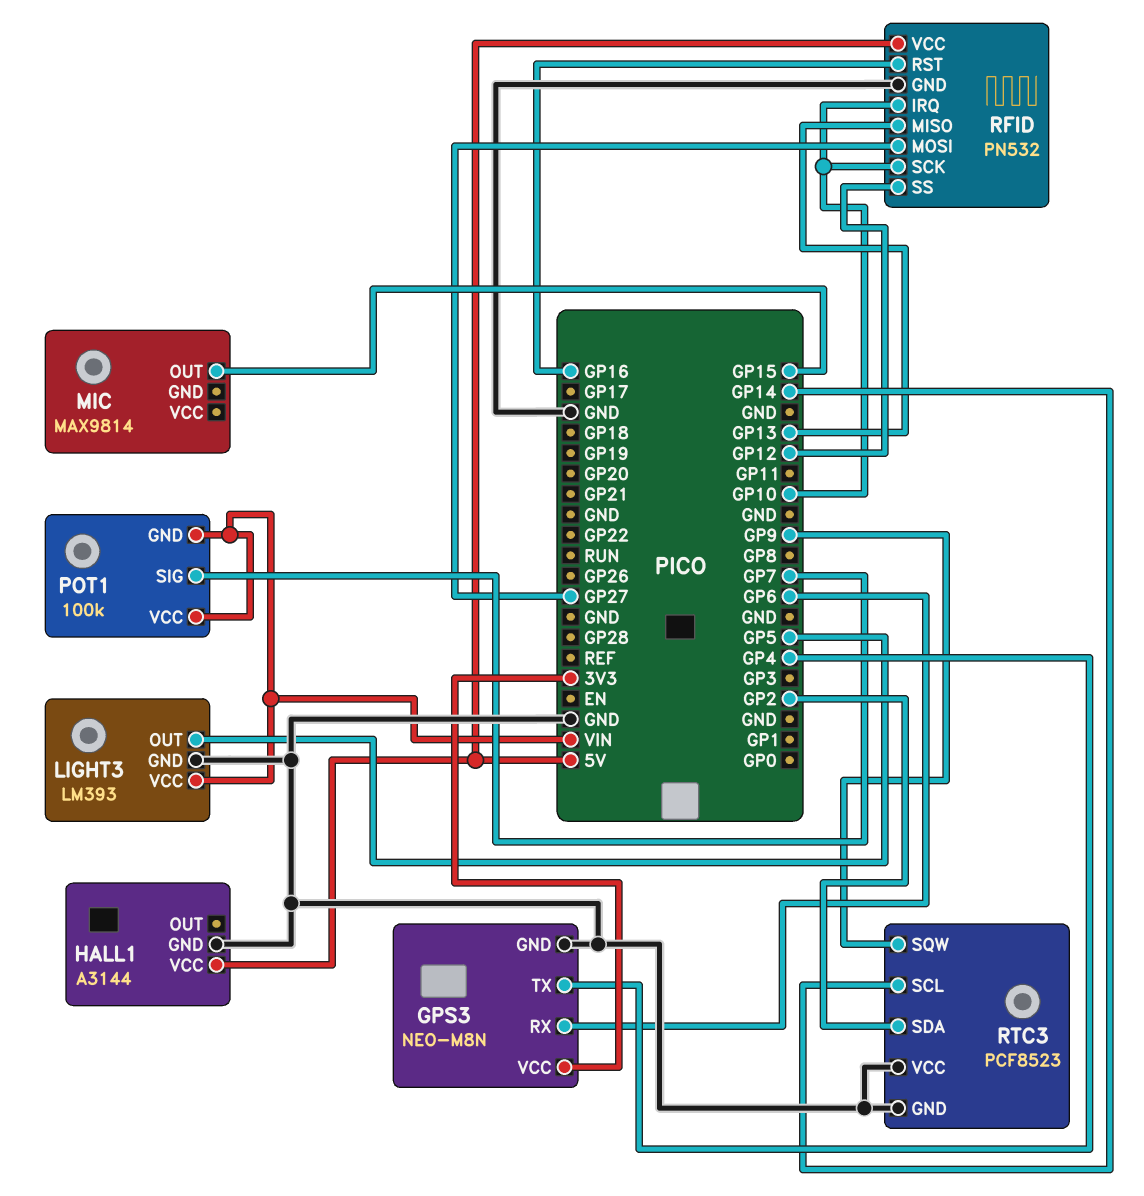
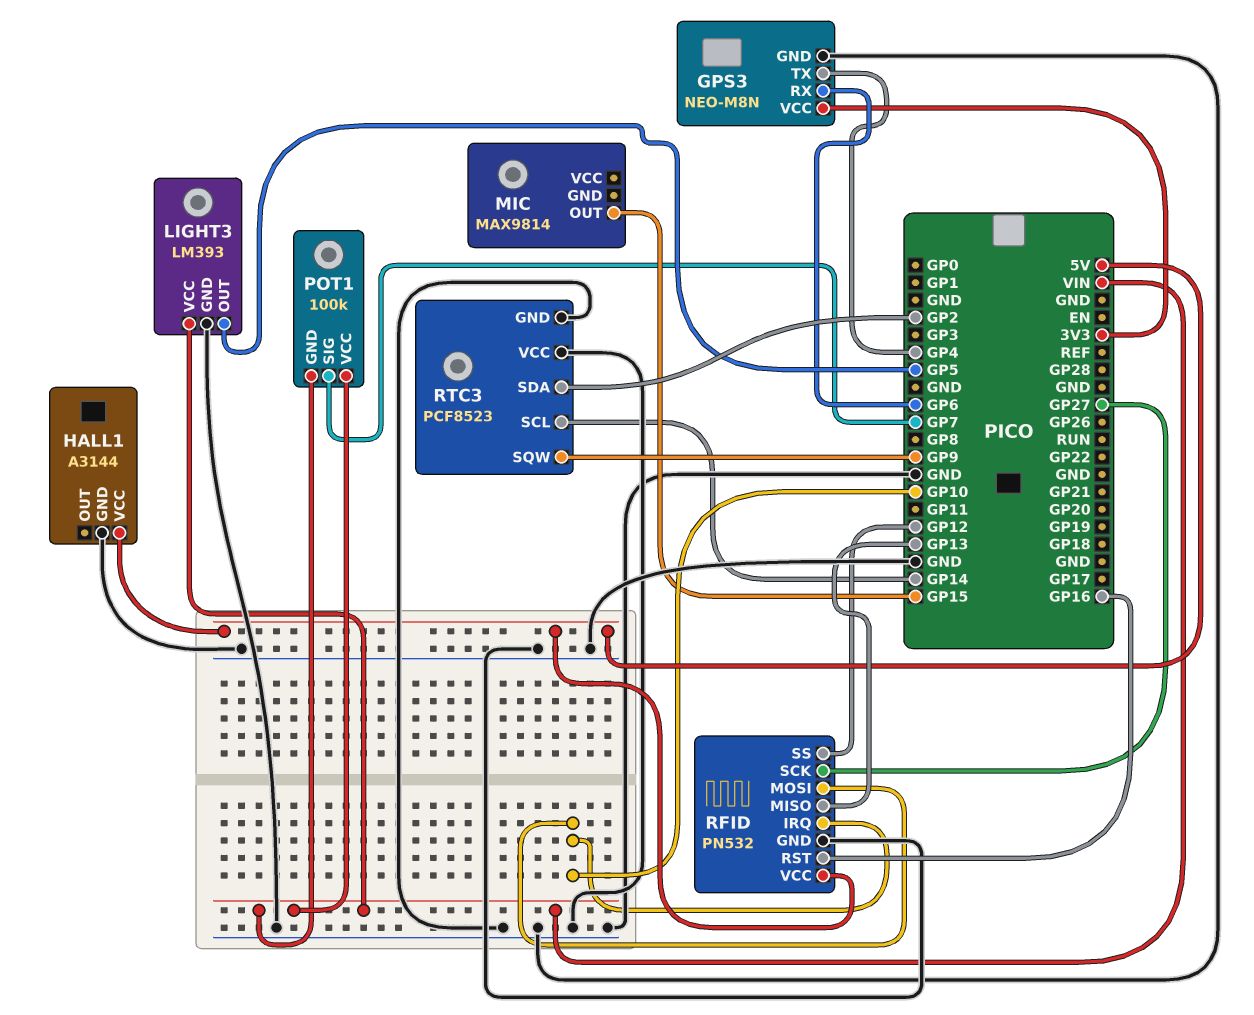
RFID pin MOSI: GP27 -> GP10
RFID pin SCK: GP10 -> GP27

